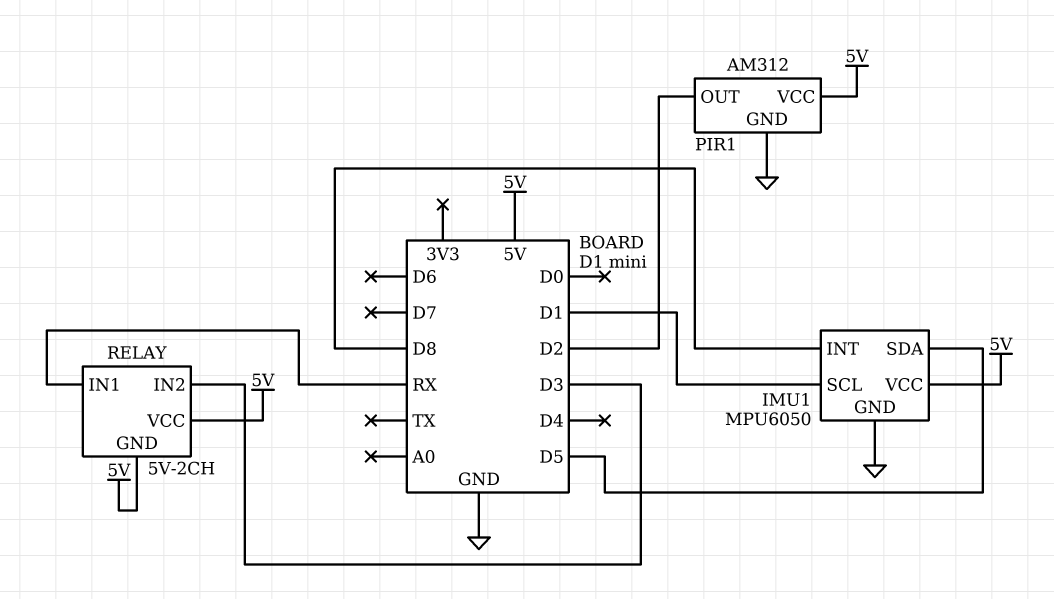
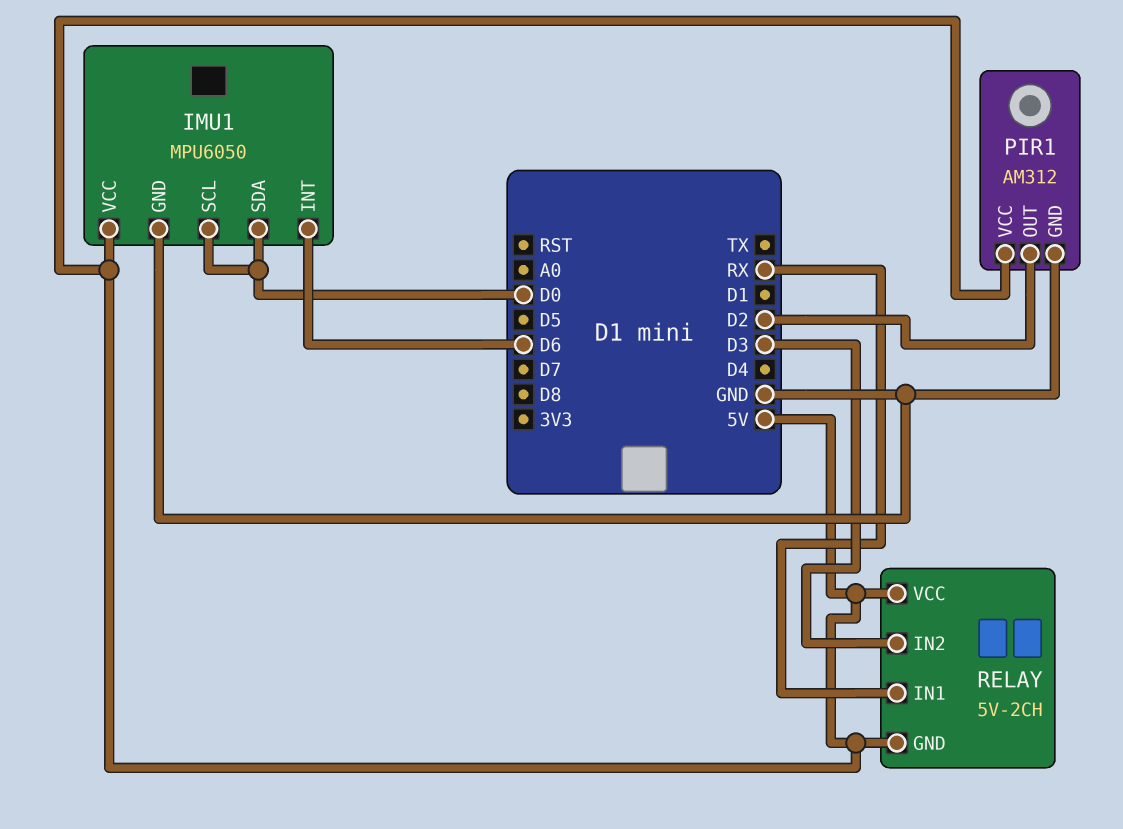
IMU1 pin INT: D8 -> D6
IMU1 pin SCL: D1 -> D0
IMU1 pin SDA: D5 -> D0

